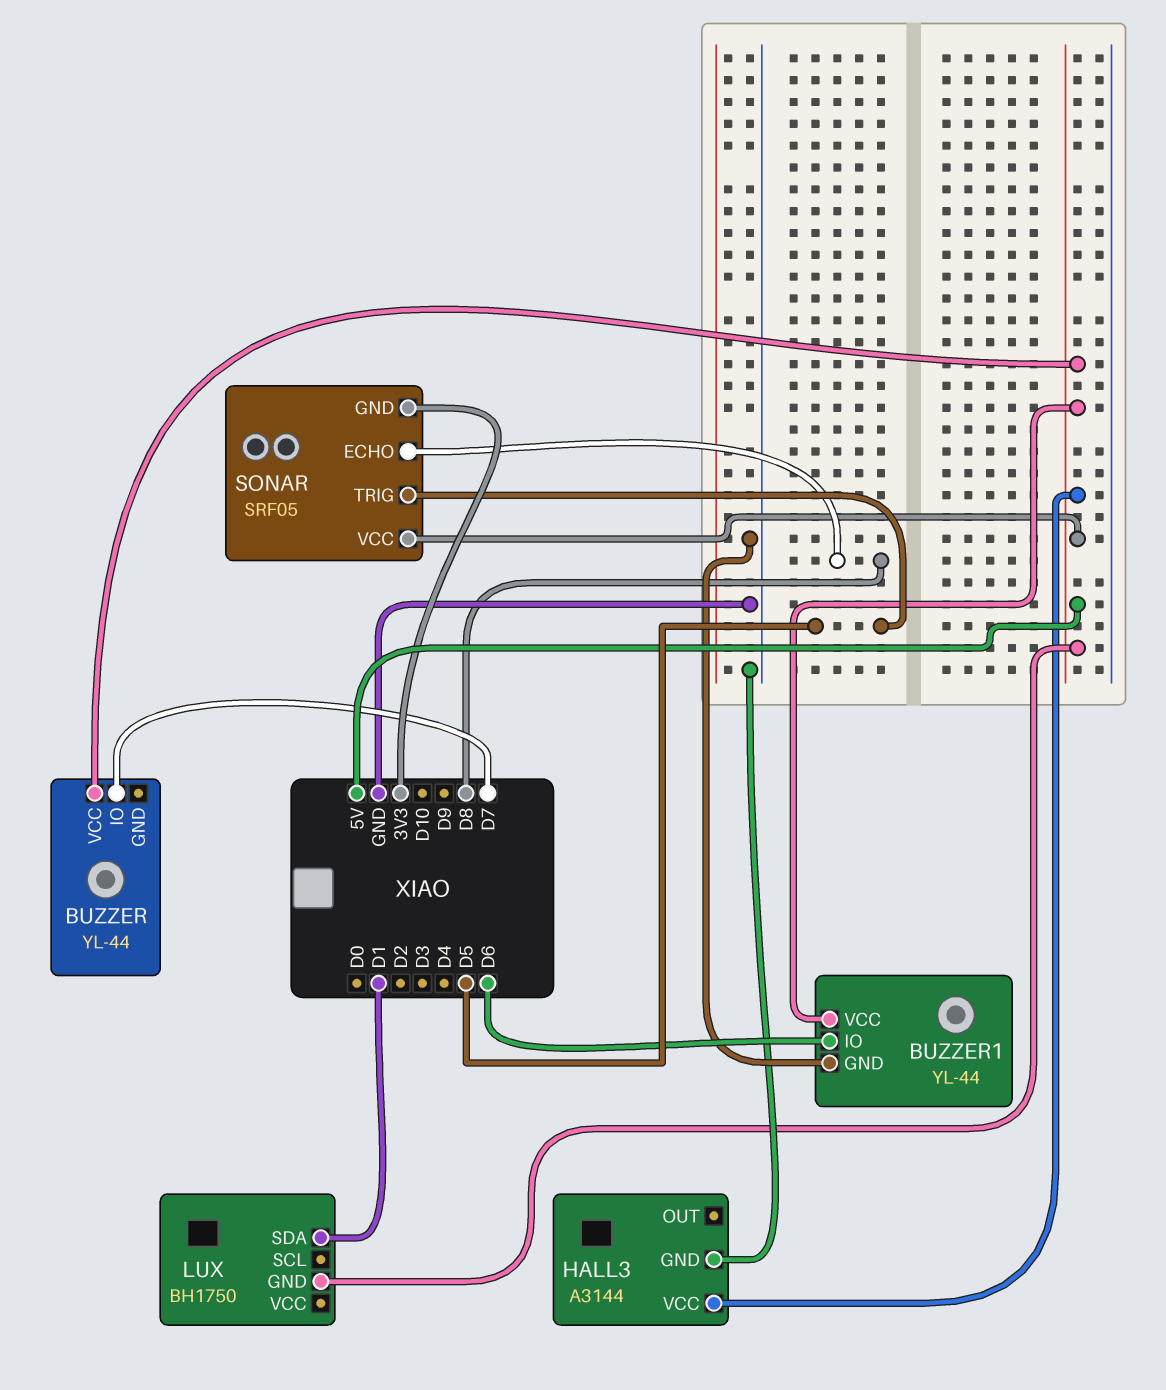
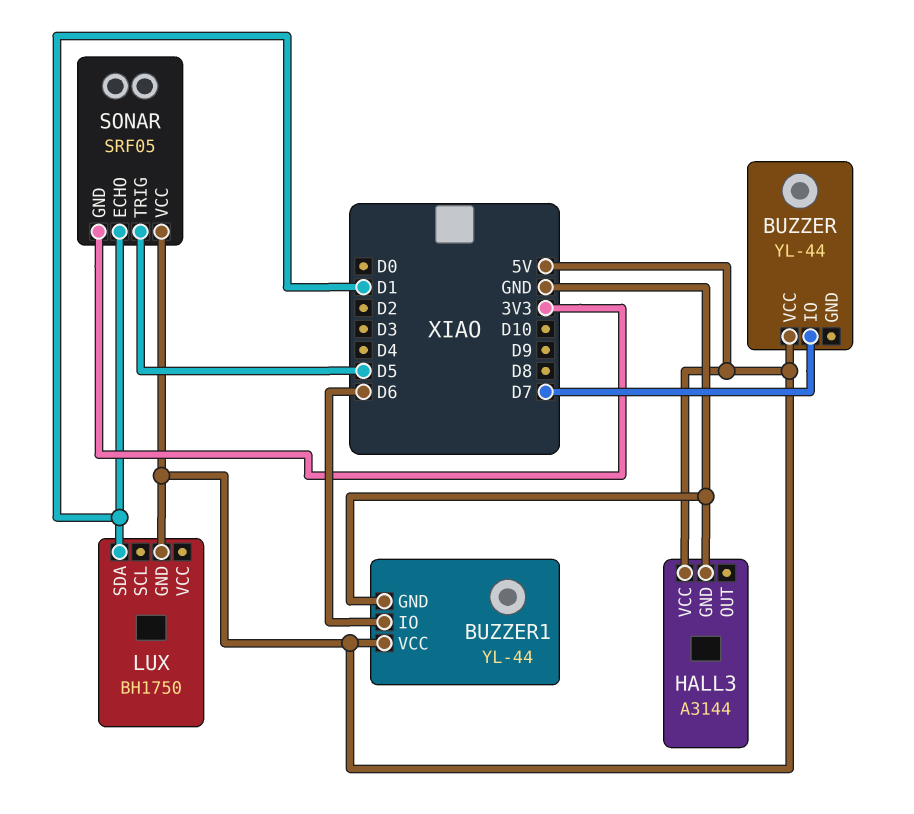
SONAR pin ECHO: D8 -> D1

